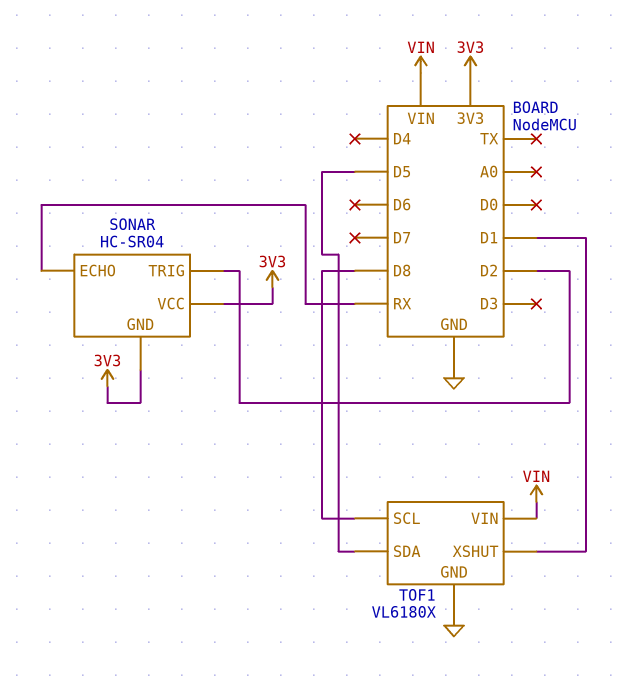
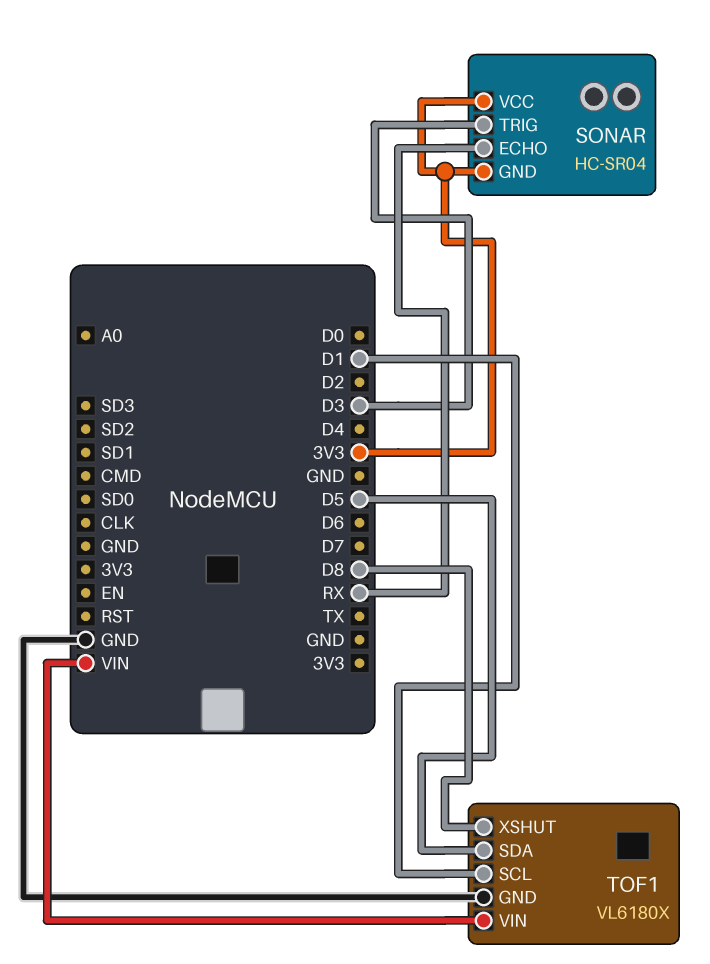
SONAR pin TRIG: D2 -> D3
TOF1 pin SCL: D8 -> D1
TOF1 pin XSHUT: D1 -> D8

